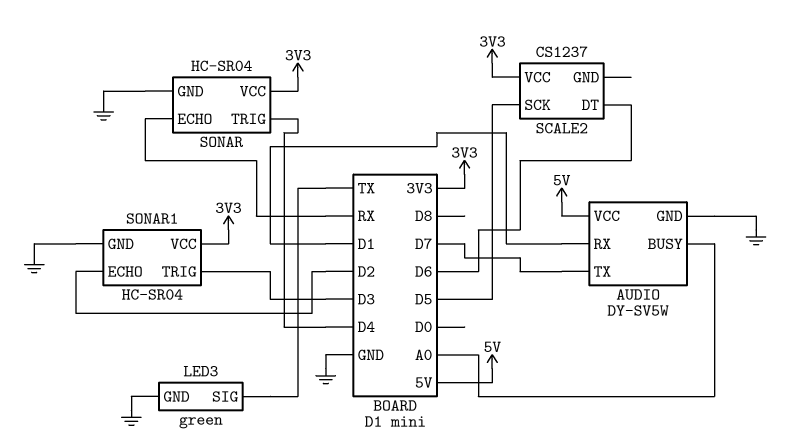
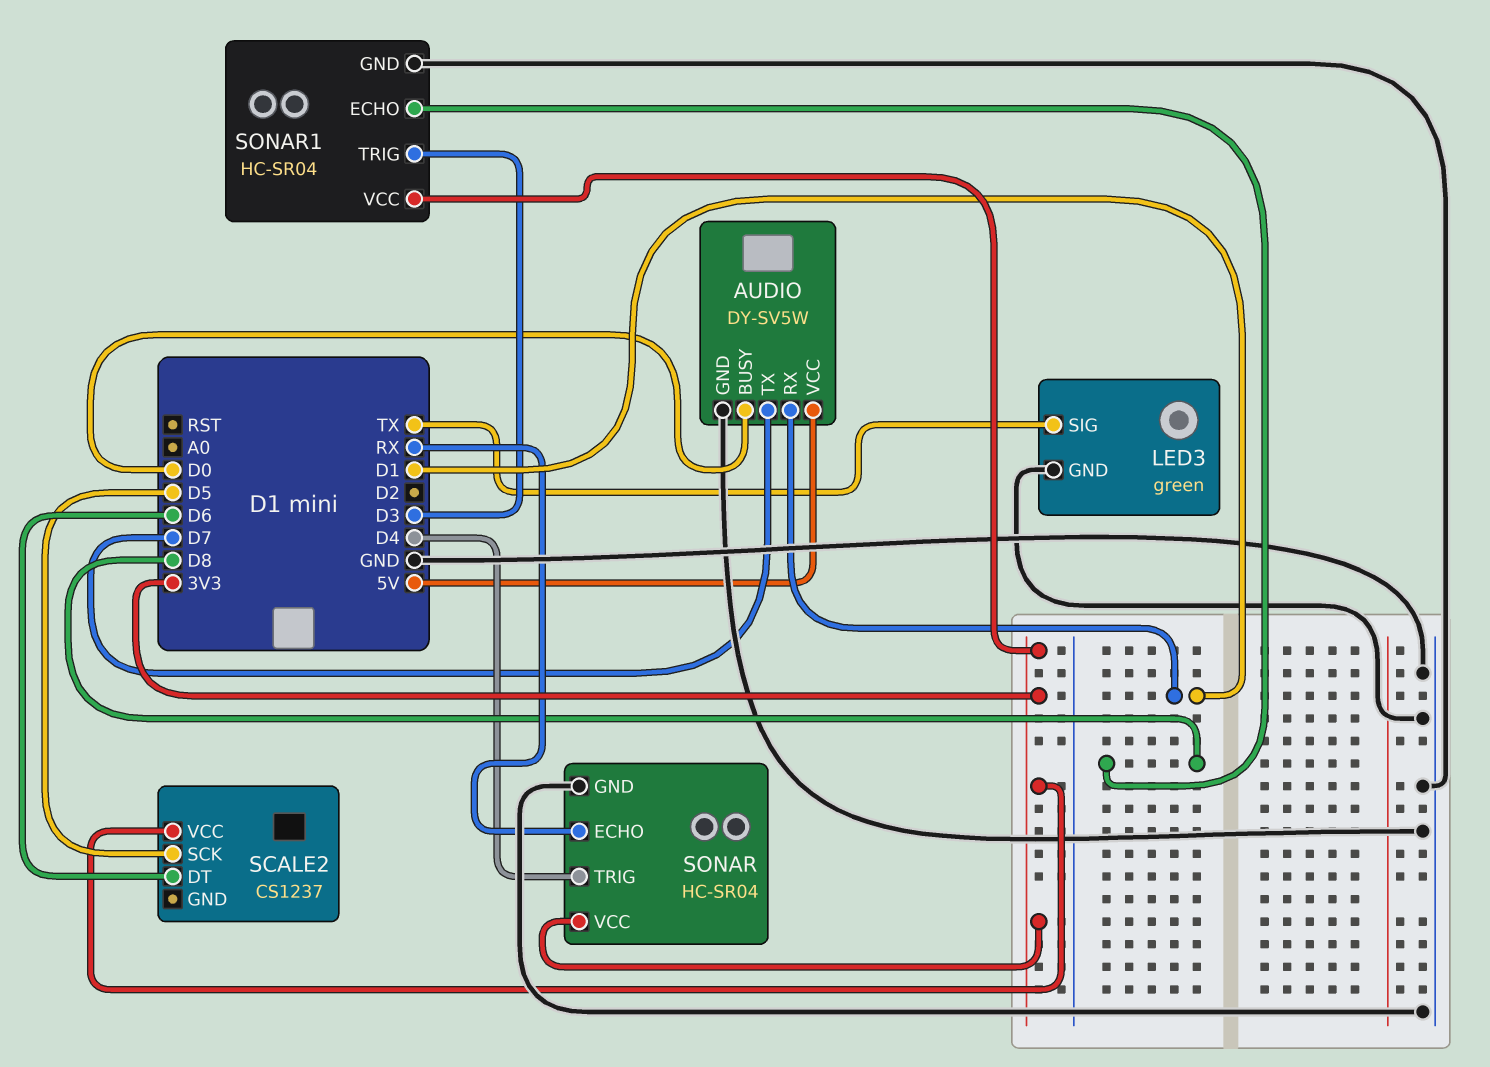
AUDIO pin BUSY: A0 -> D0
SONAR1 pin ECHO: D2 -> D8

